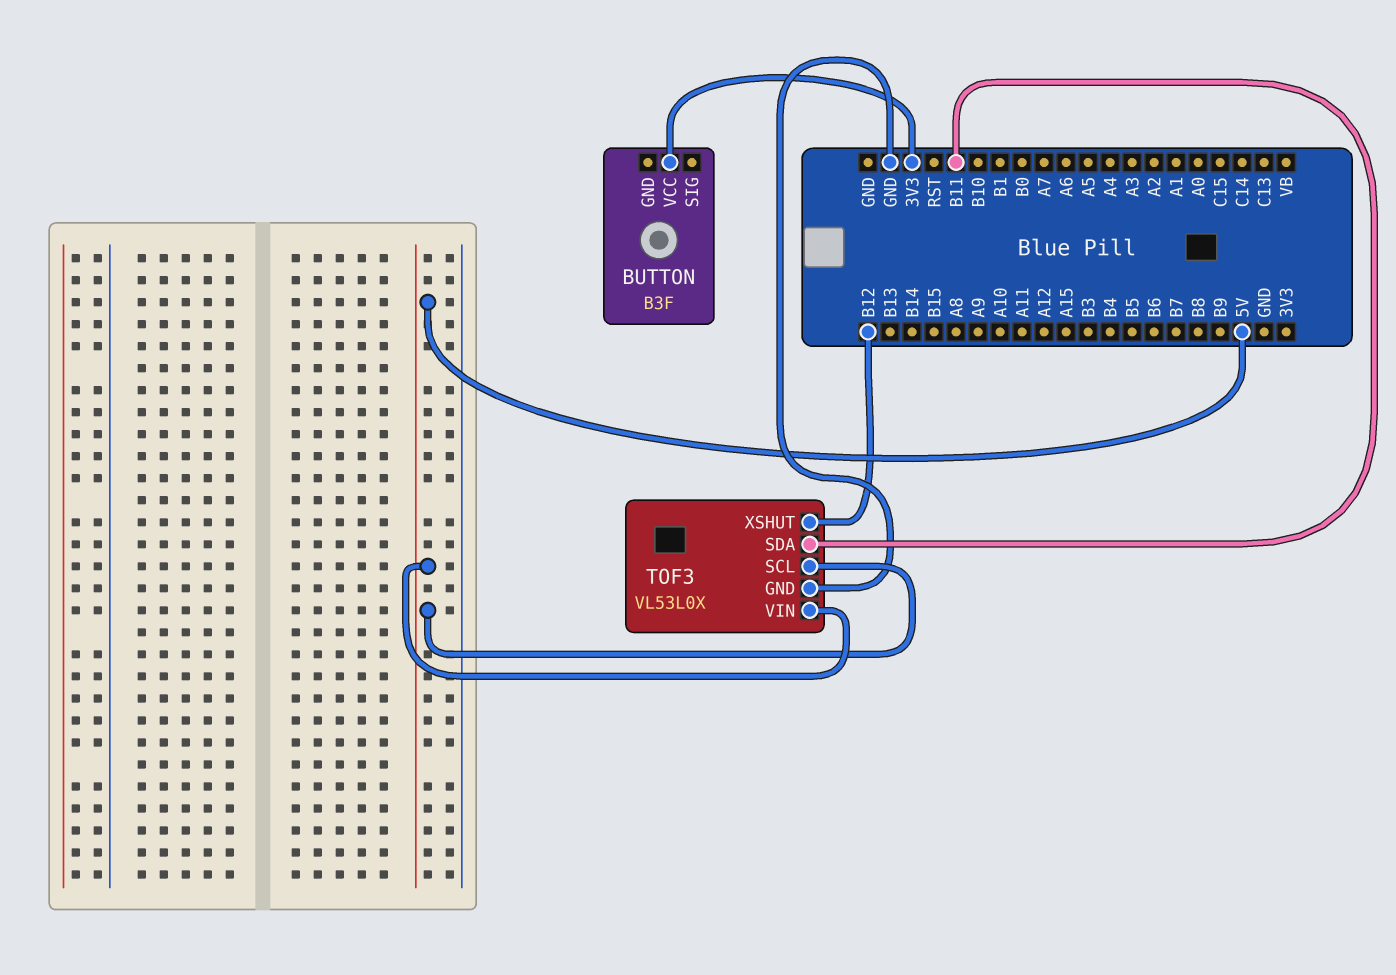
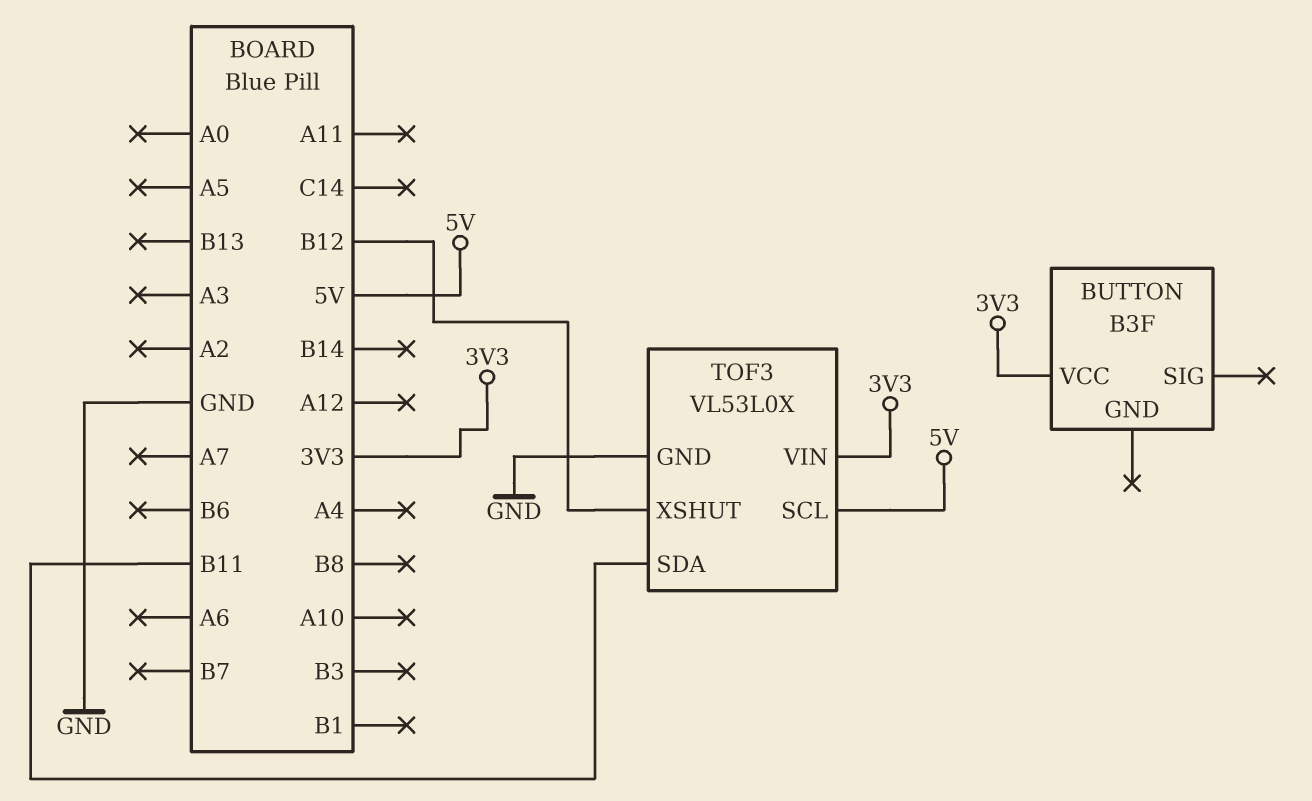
TOF3 pin VIN: 5V -> 3V3

